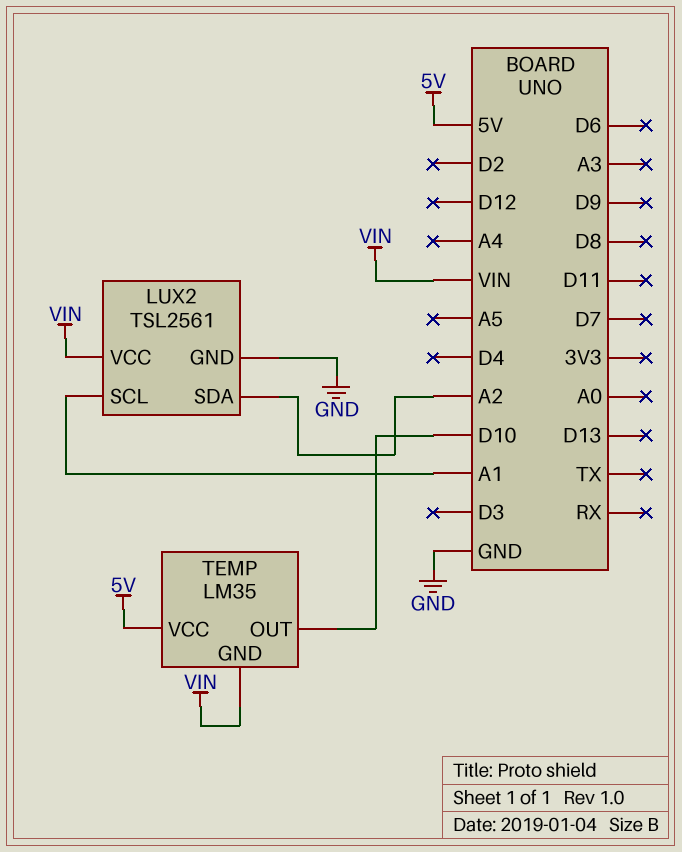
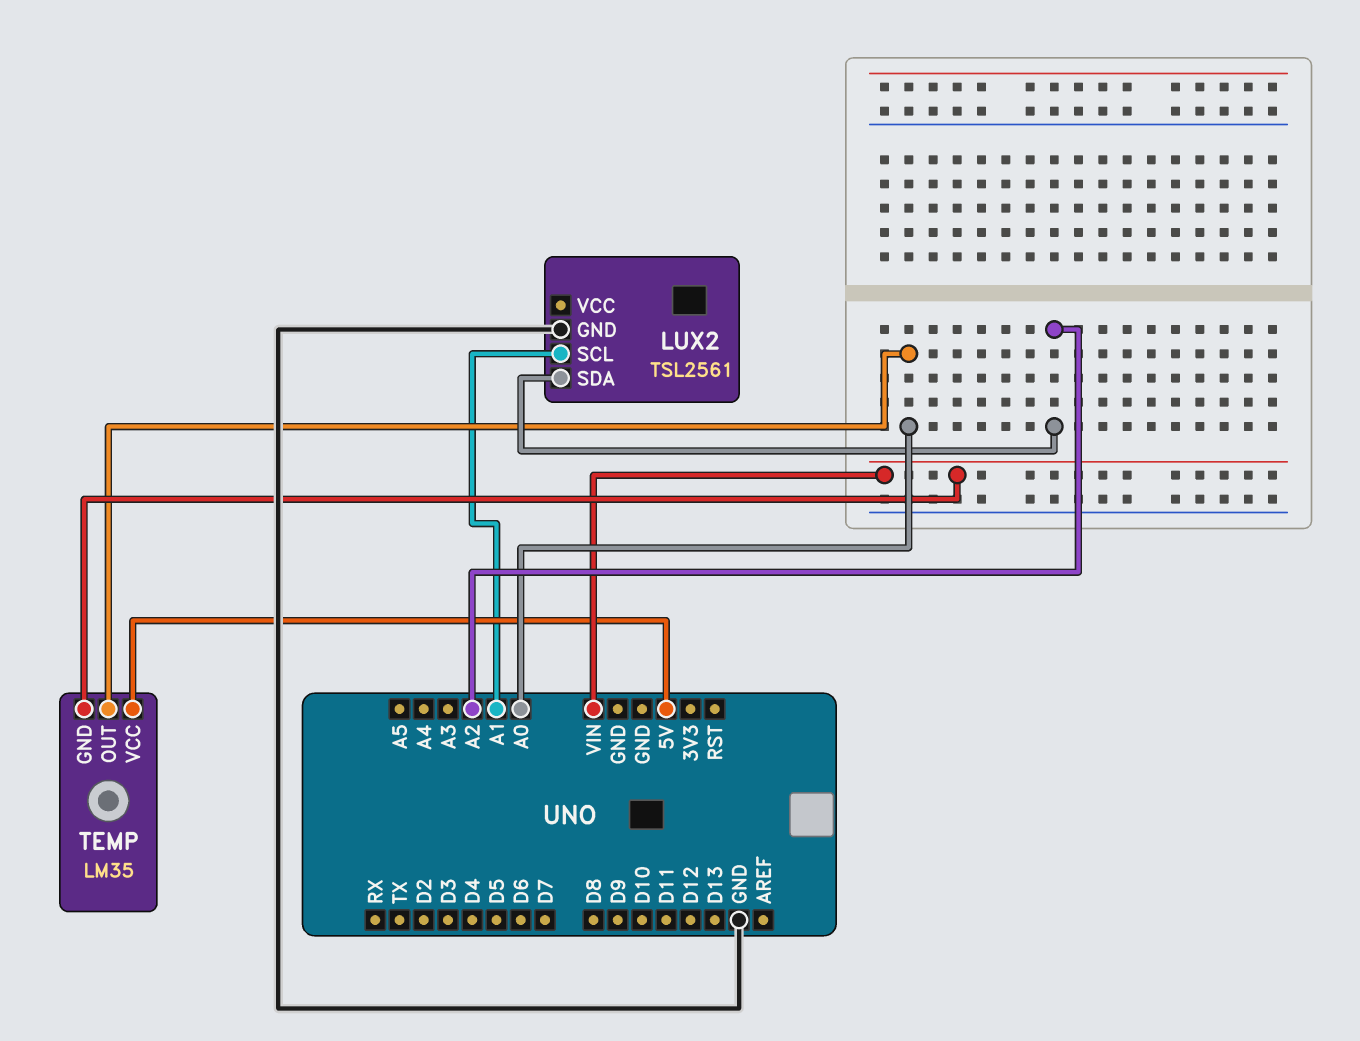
LUX2 pin VCC: VIN -> none
TEMP pin OUT: D10 -> A0

